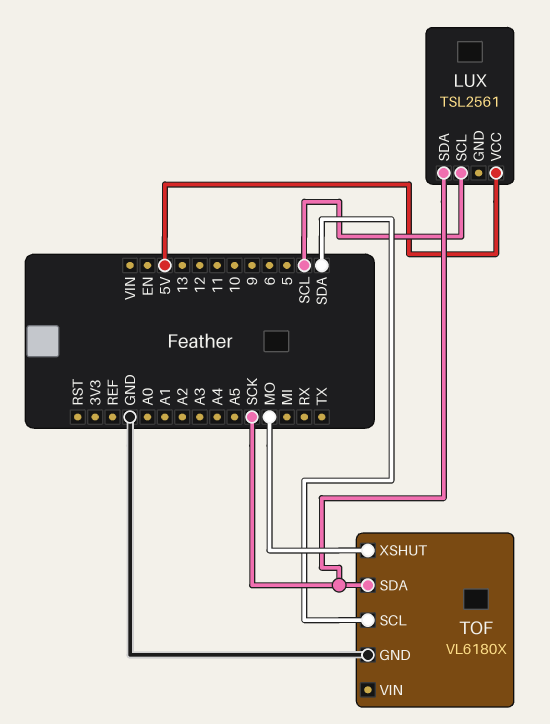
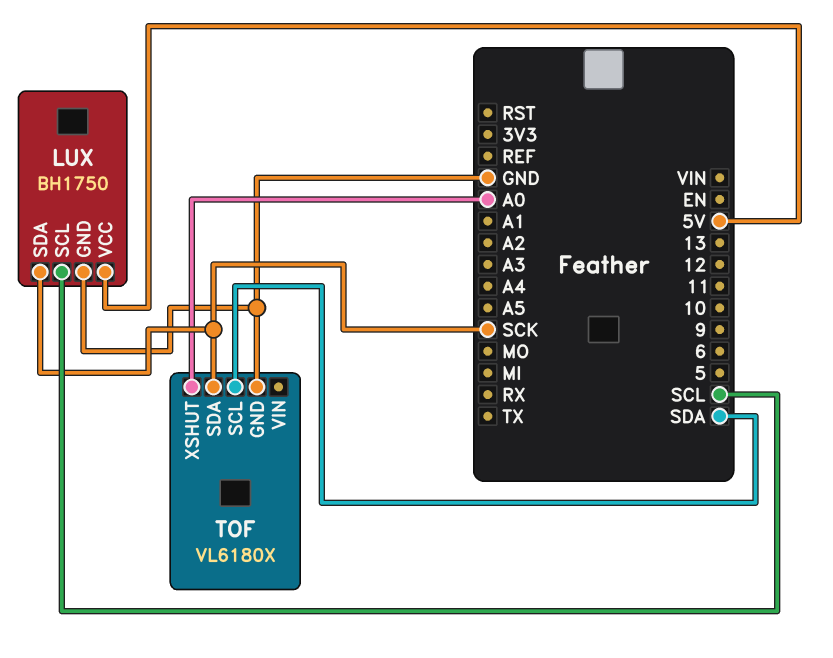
LUX: TSL2561 -> BH1750
LUX pin GND: none -> GND
TOF pin XSHUT: MO -> A0

